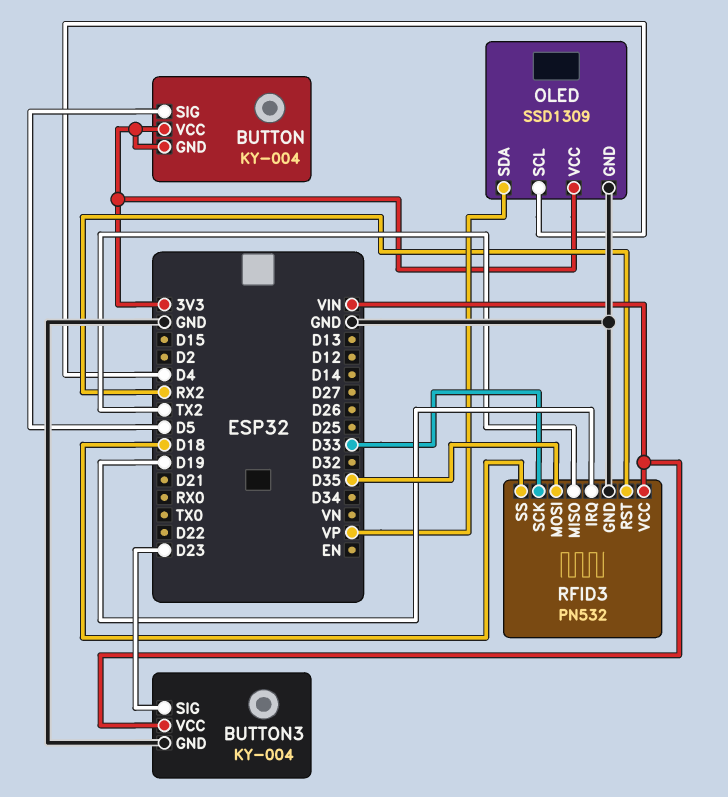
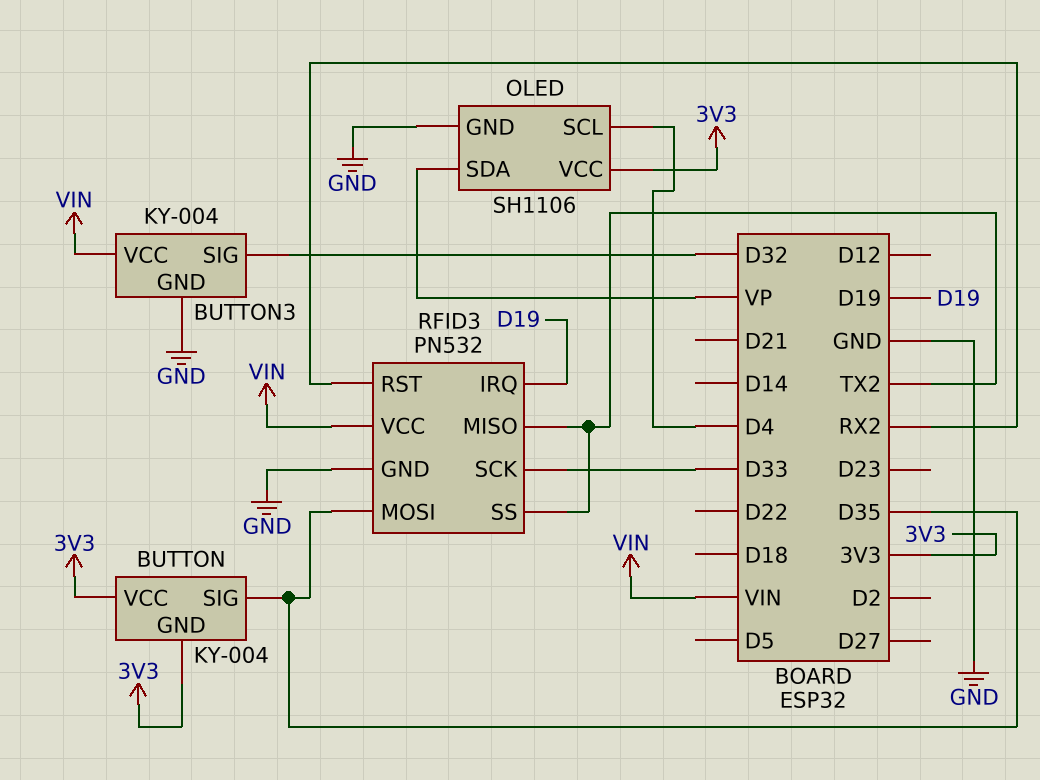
BUTTON pin SIG: D5 -> D35
BUTTON3 pin SIG: D23 -> D32
OLED: SSD1309 -> SH1106
RFID3 pin SS: D18 -> TX2

